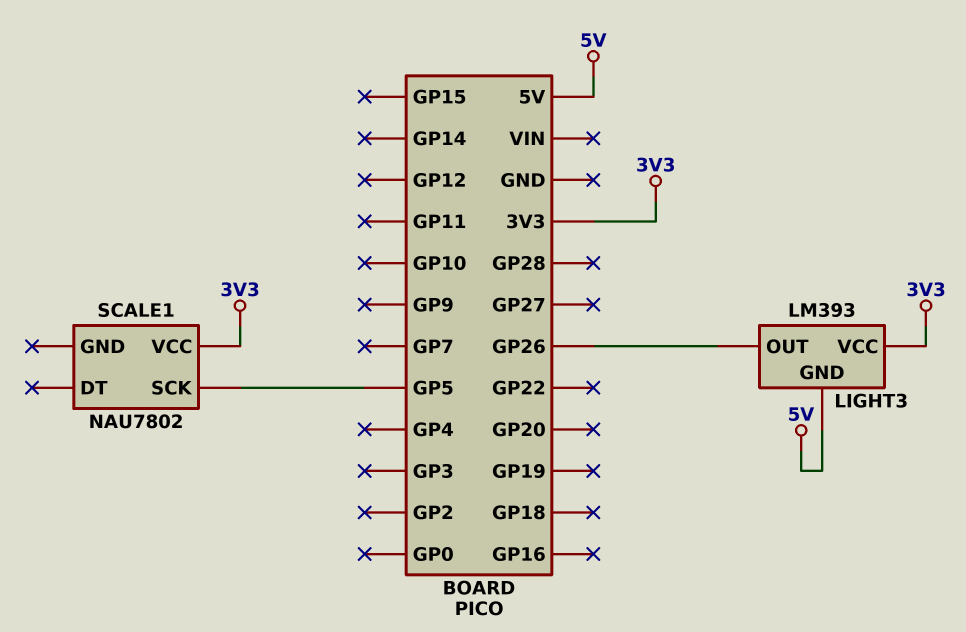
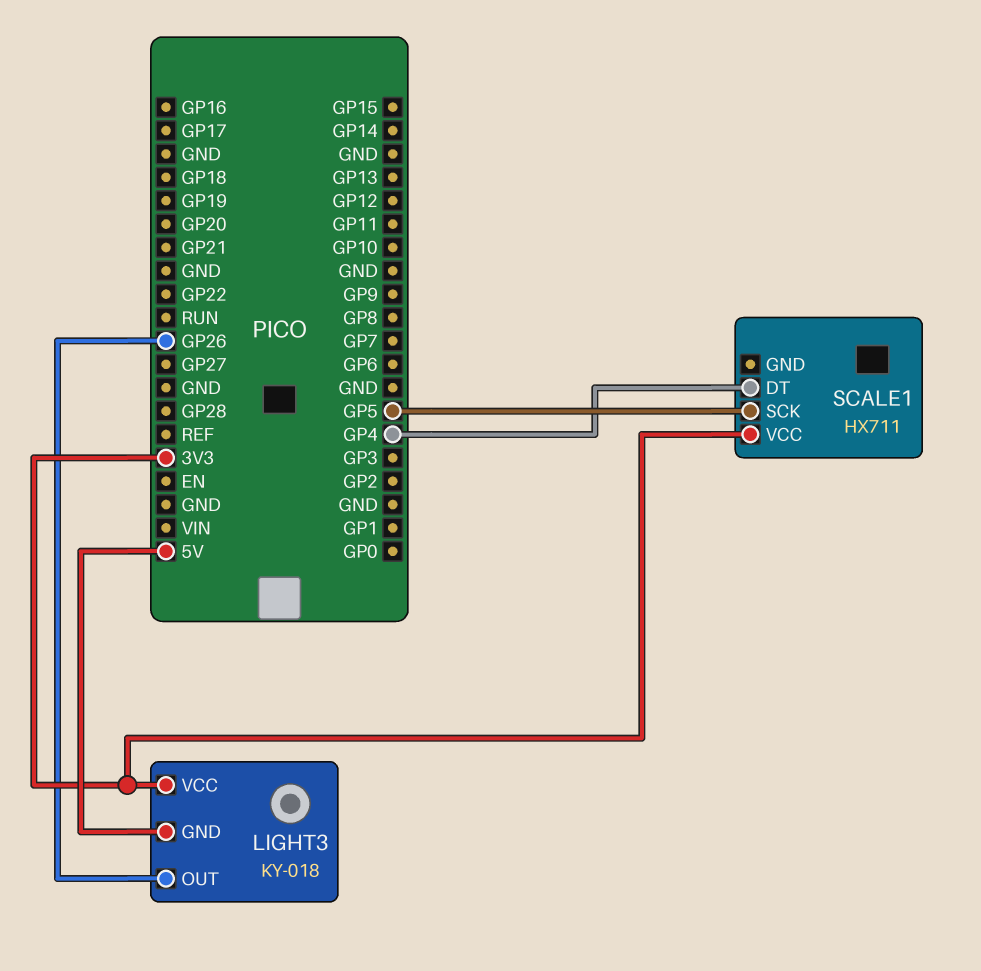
LIGHT3: LM393 -> KY-018
SCALE1: NAU7802 -> HX711
SCALE1 pin DT: none -> GP4

